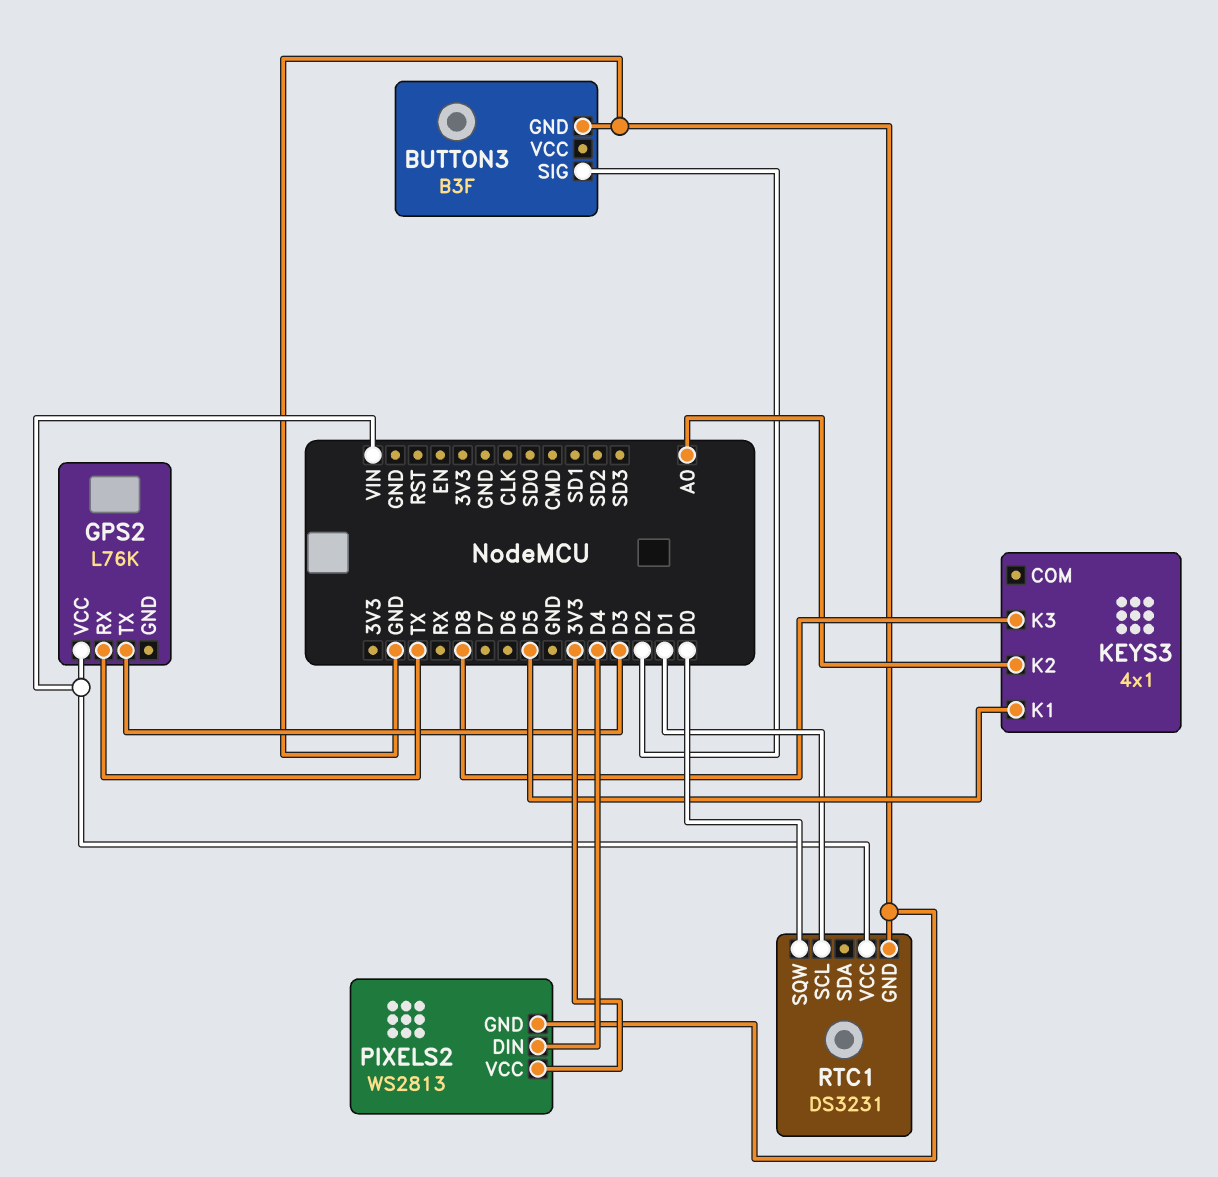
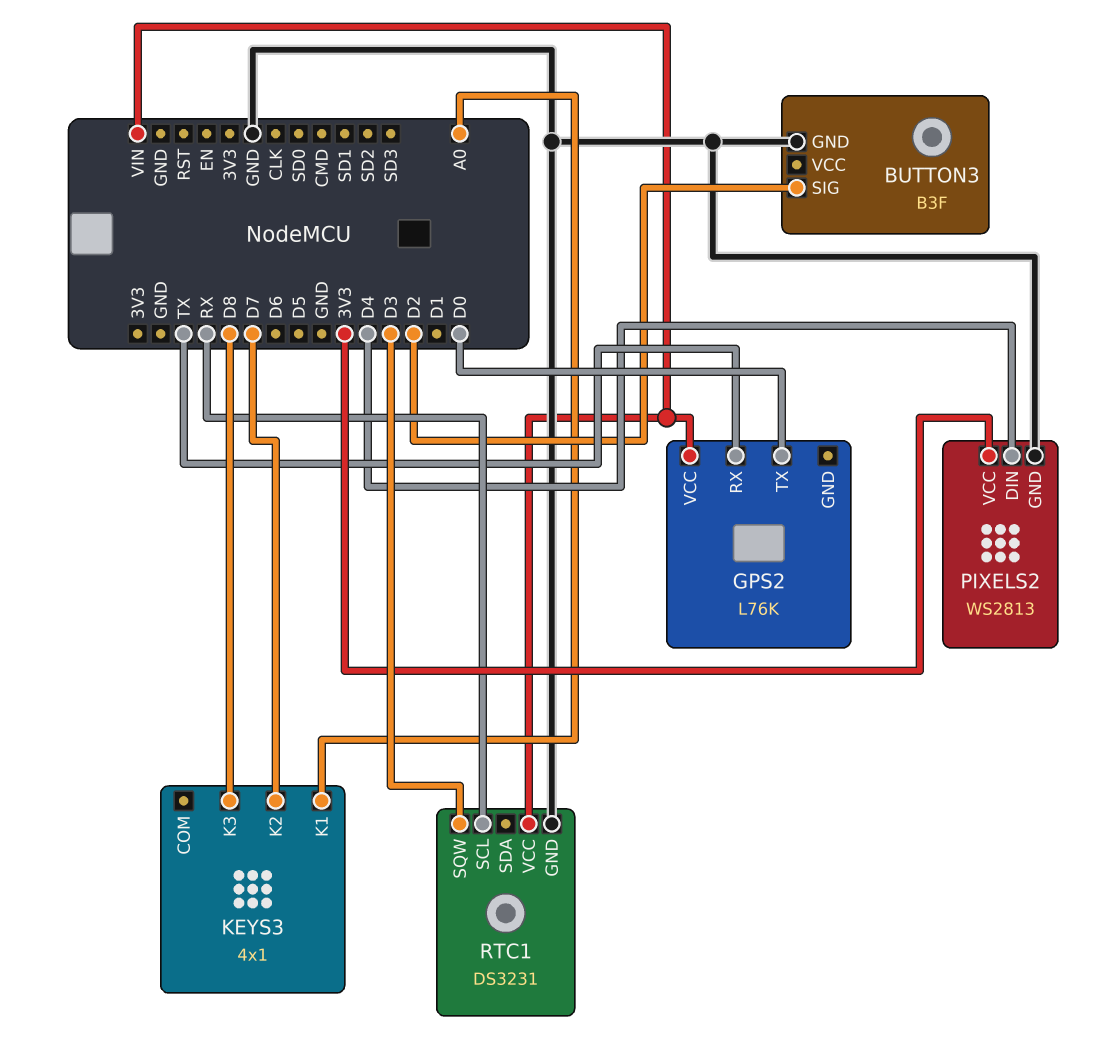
GPS2 pin TX: D3 -> D0
KEYS3 pin K1: D5 -> A0
KEYS3 pin K2: A0 -> D7
RTC1 pin SCL: D1 -> RX
RTC1 pin SQW: D0 -> D3

